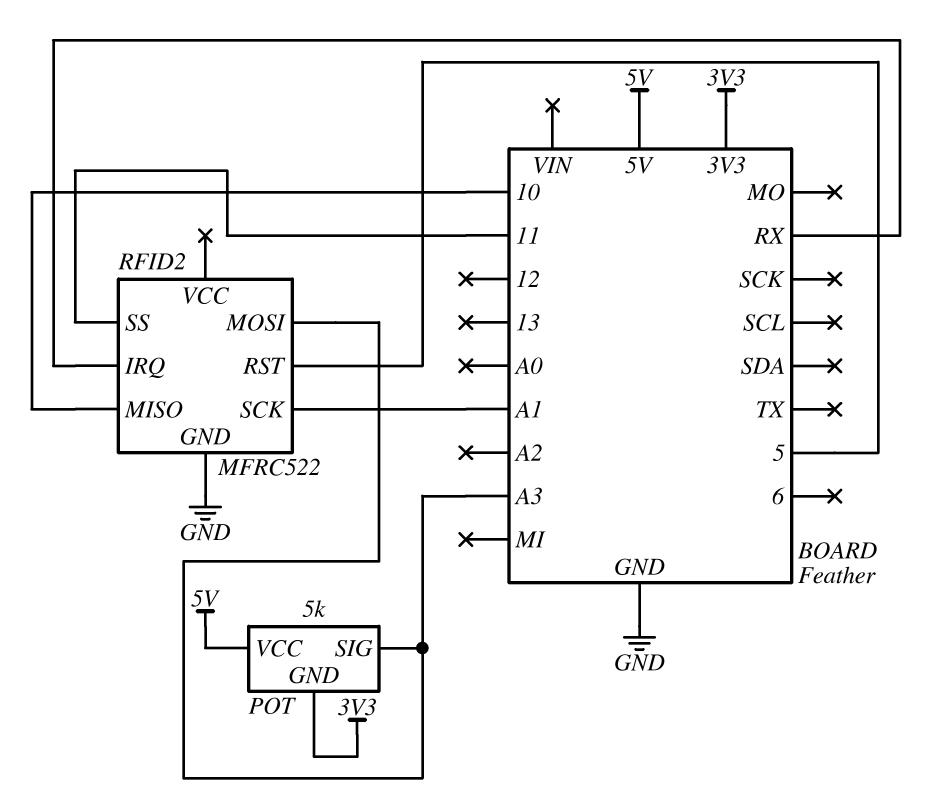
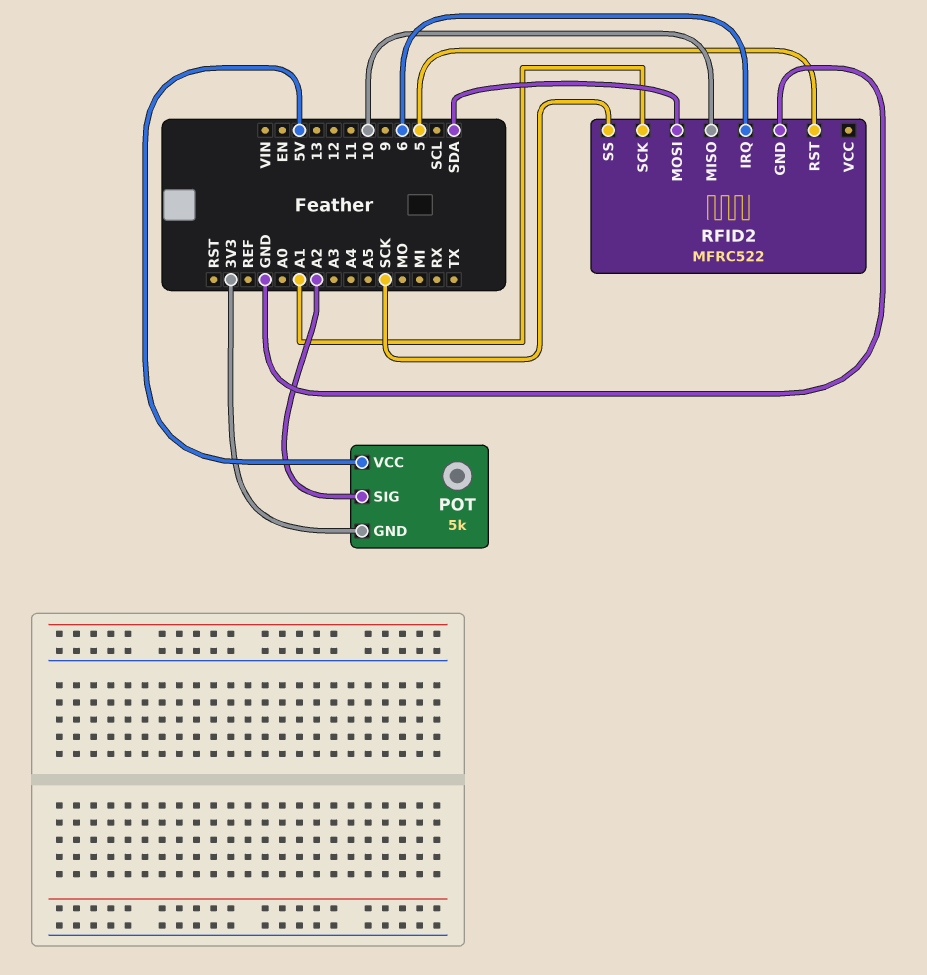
POT pin SIG: A3 -> A2
RFID2 pin IRQ: RX -> 6
RFID2 pin MOSI: A3 -> SDA
RFID2 pin SS: 11 -> SCK

